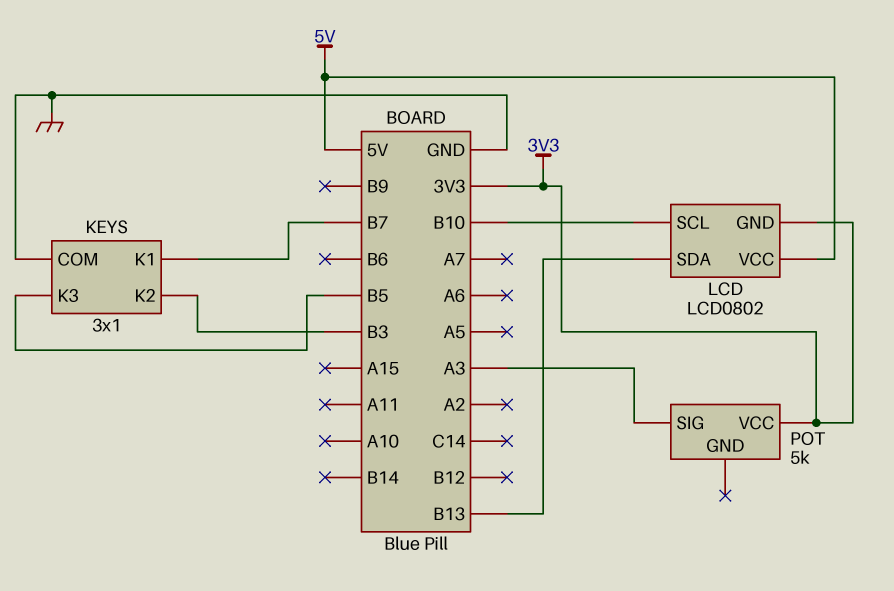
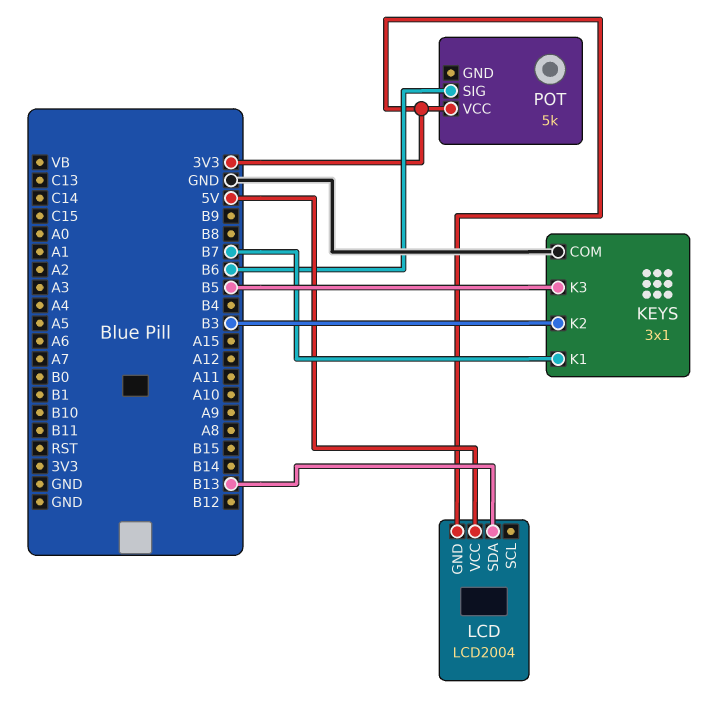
LCD: LCD0802 -> LCD2004
LCD pin SCL: B10 -> none
POT pin SIG: A3 -> B6

